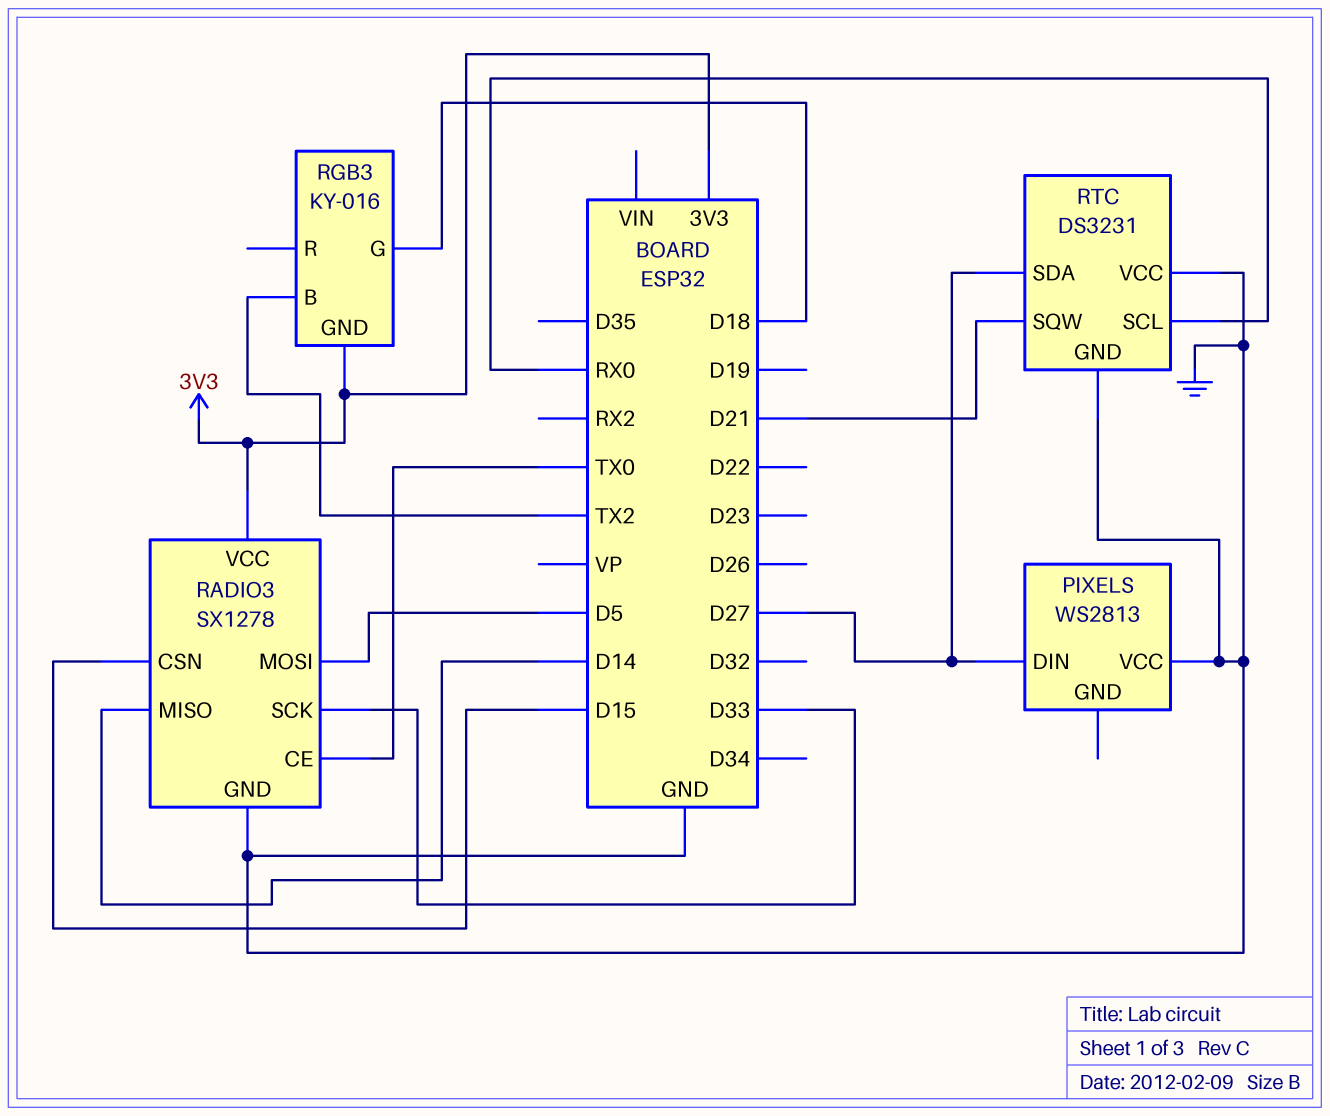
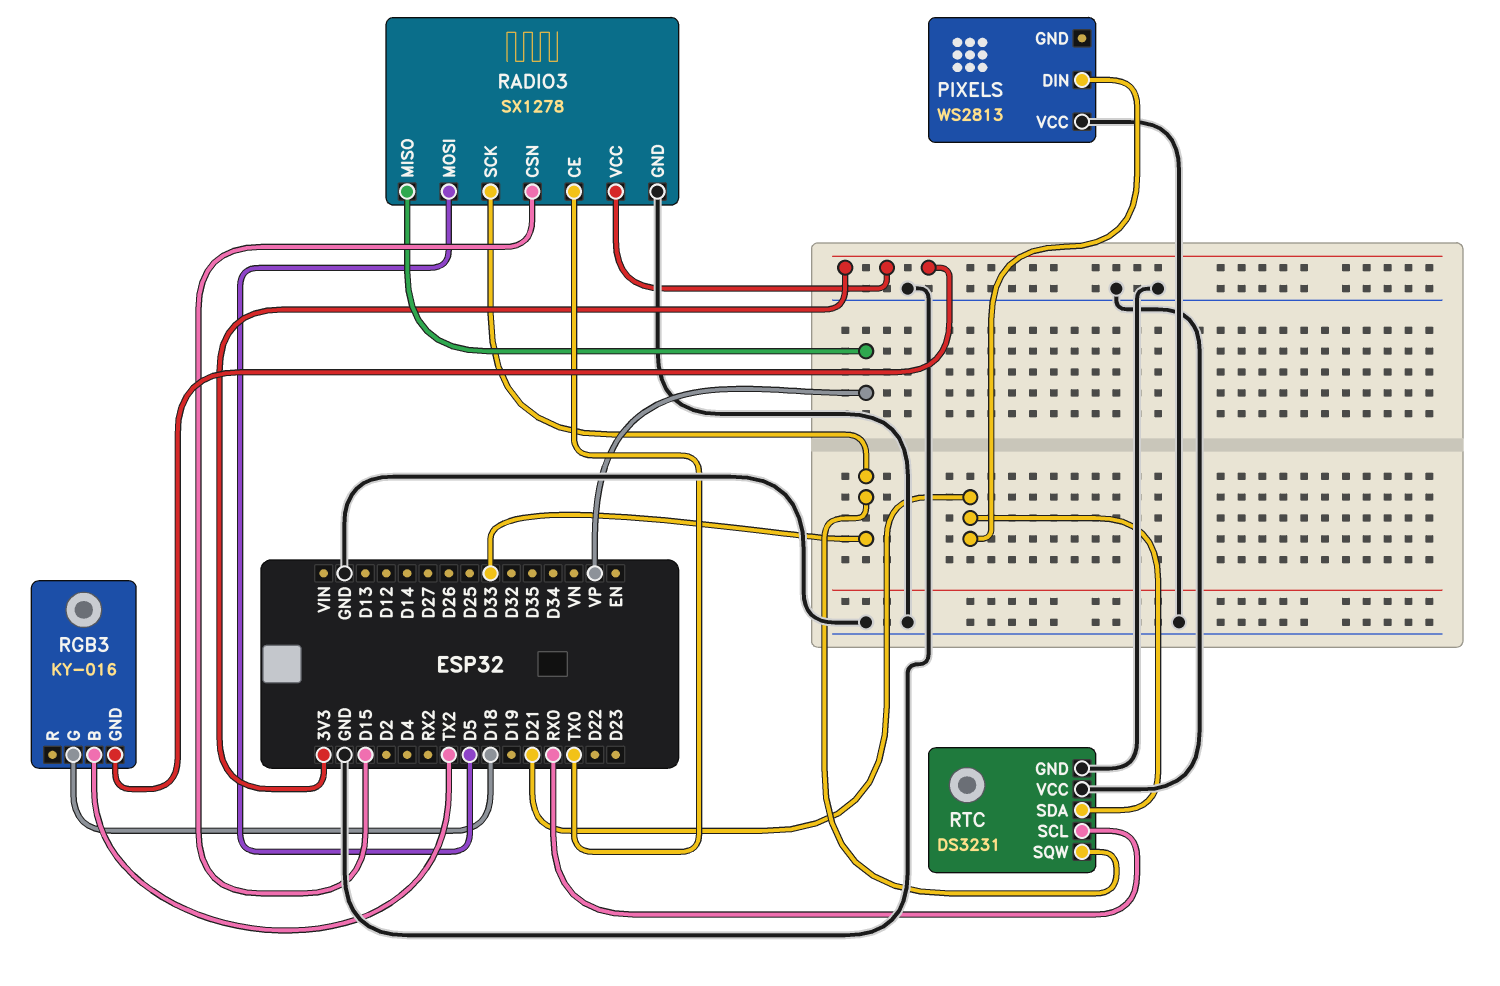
PIXELS pin DIN: D27 -> D21
RADIO3 pin MISO: D14 -> VP
RTC pin SDA: D27 -> D21
RTC pin SQW: D21 -> D33

